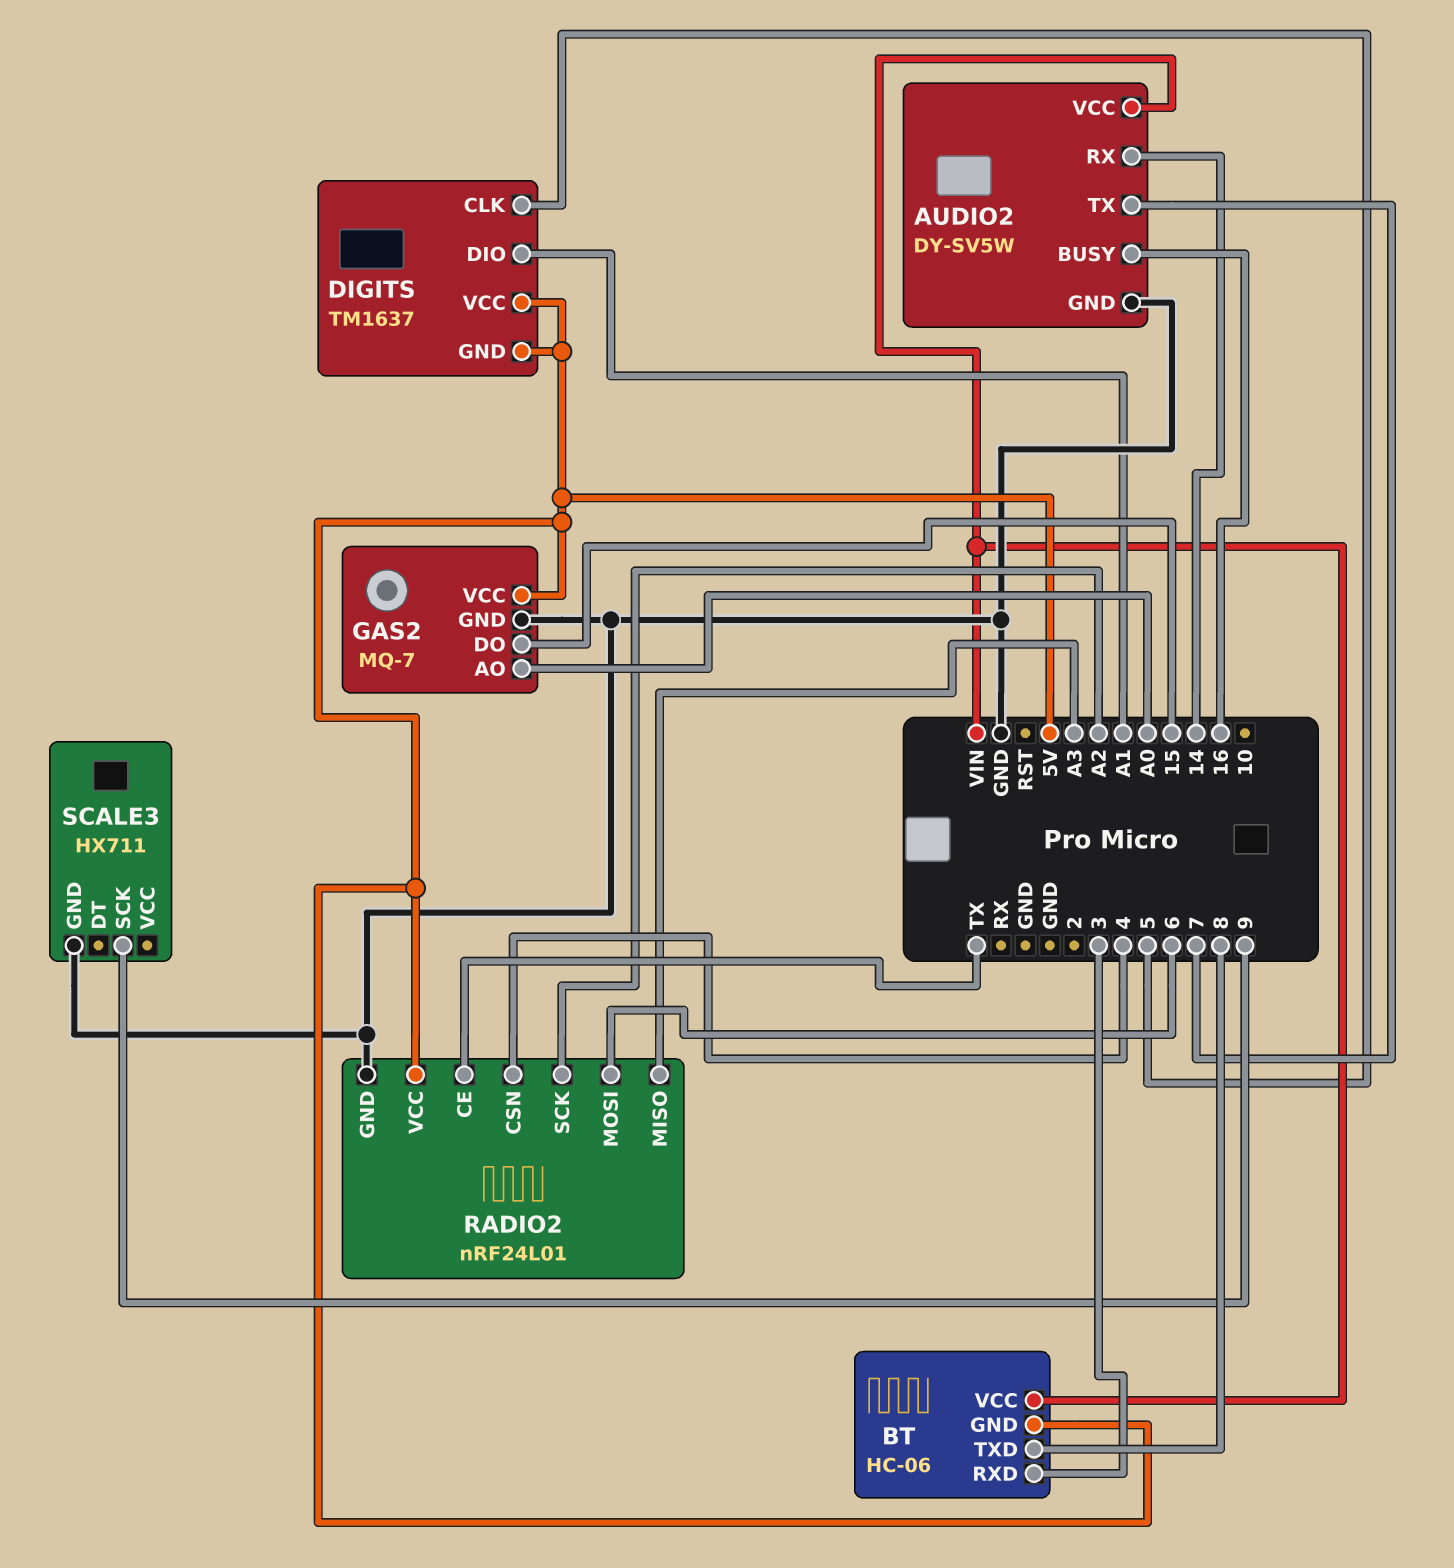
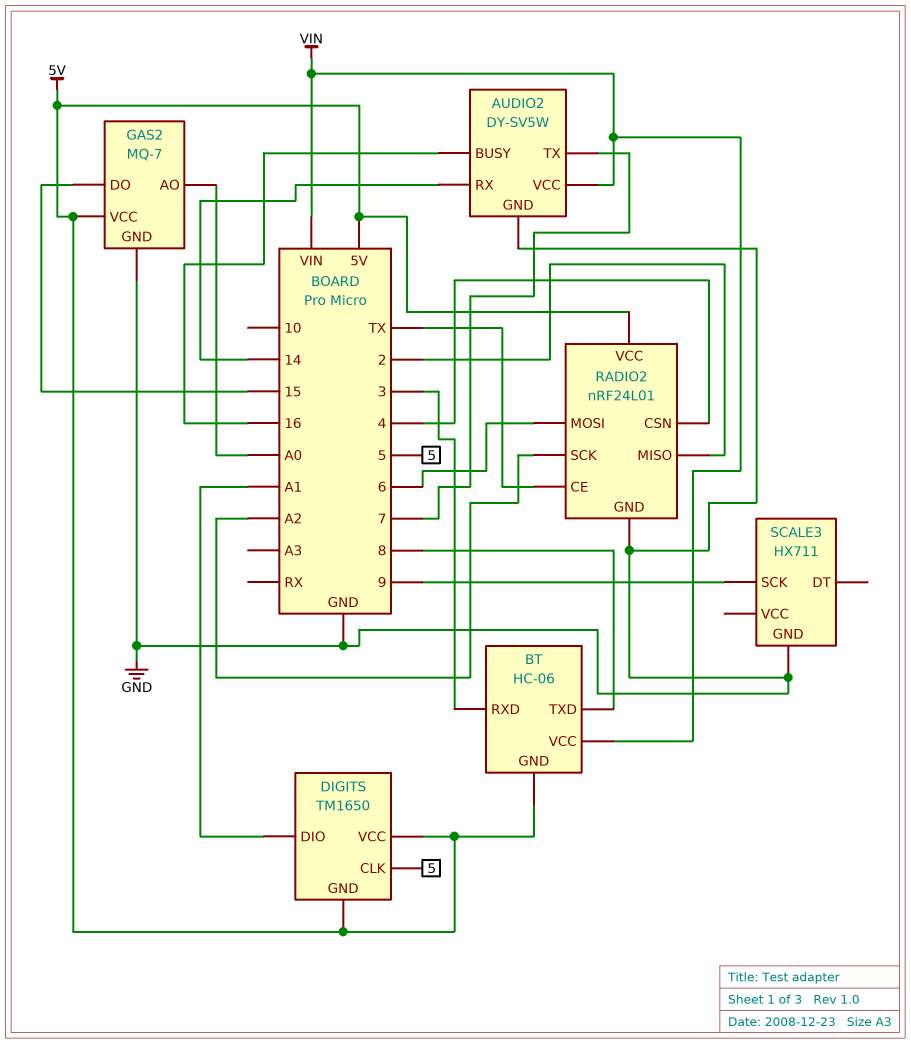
DIGITS: TM1637 -> TM1650
RADIO2 pin MISO: A3 -> 2

